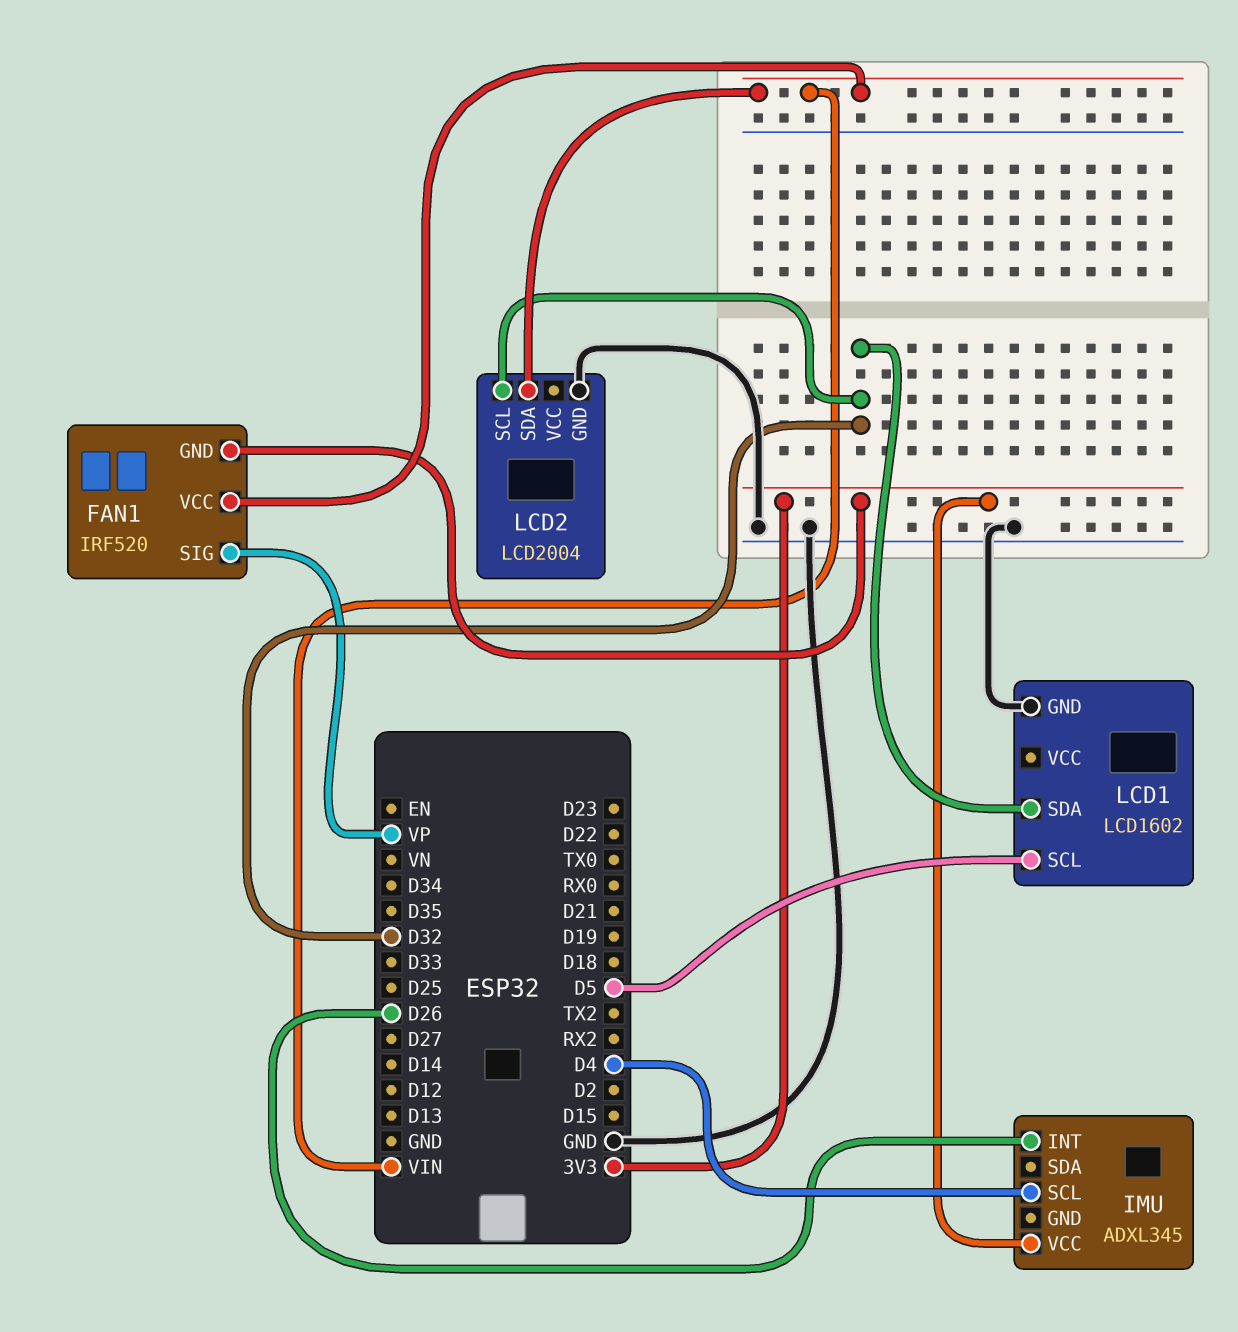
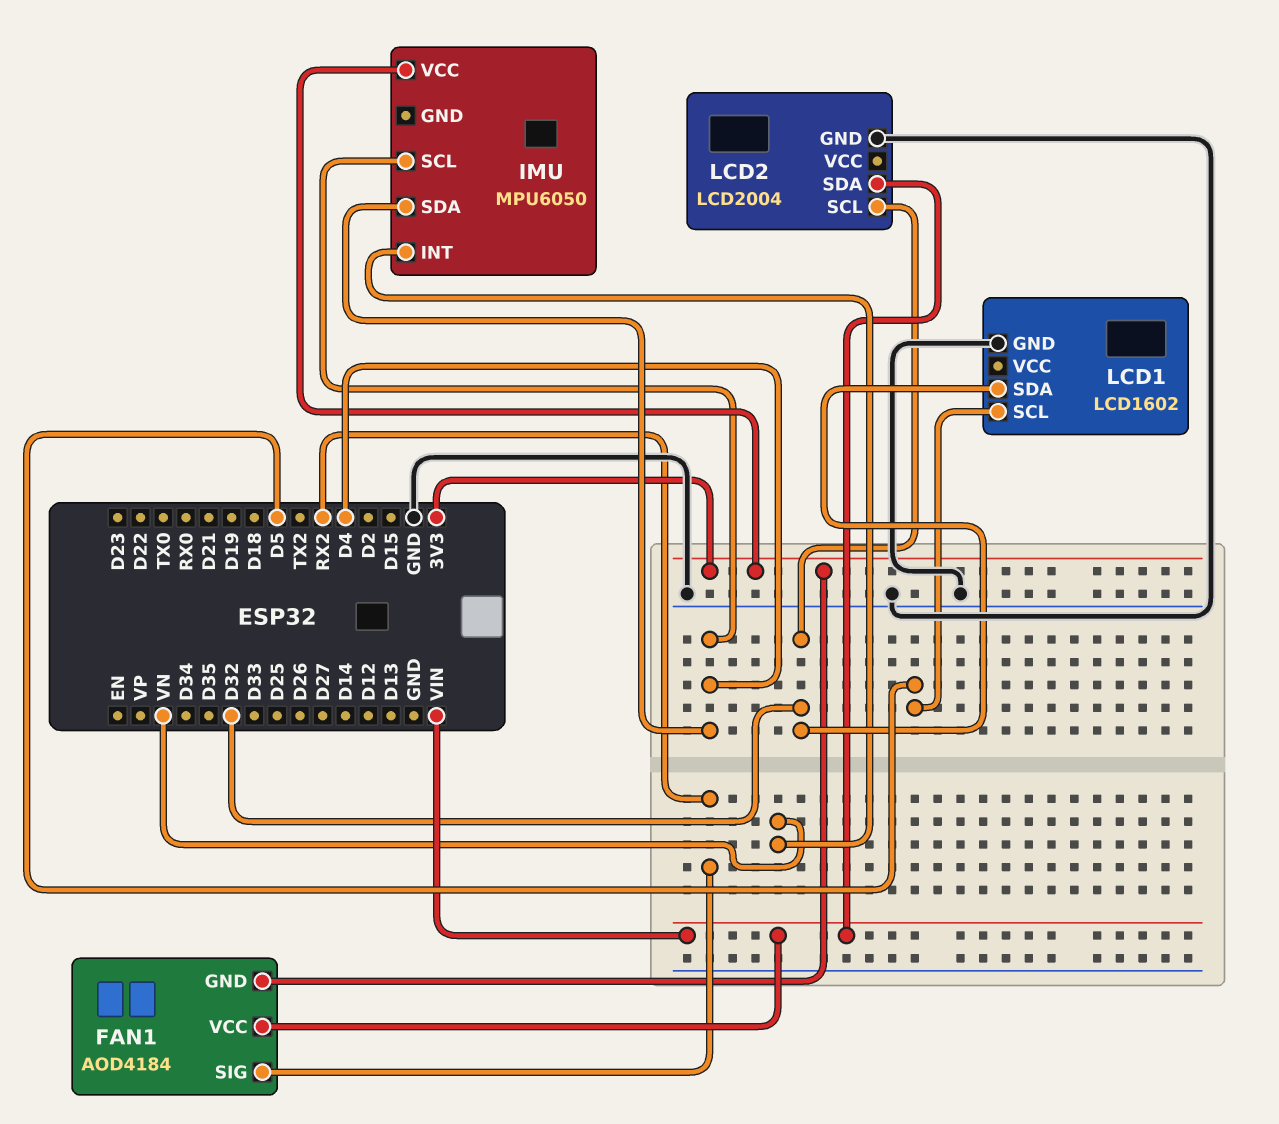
FAN1: IRF520 -> AOD4184
FAN1 pin SIG: VP -> RX2
IMU: ADXL345 -> MPU6050
IMU pin INT: D26 -> VN
IMU pin SDA: none -> D4

